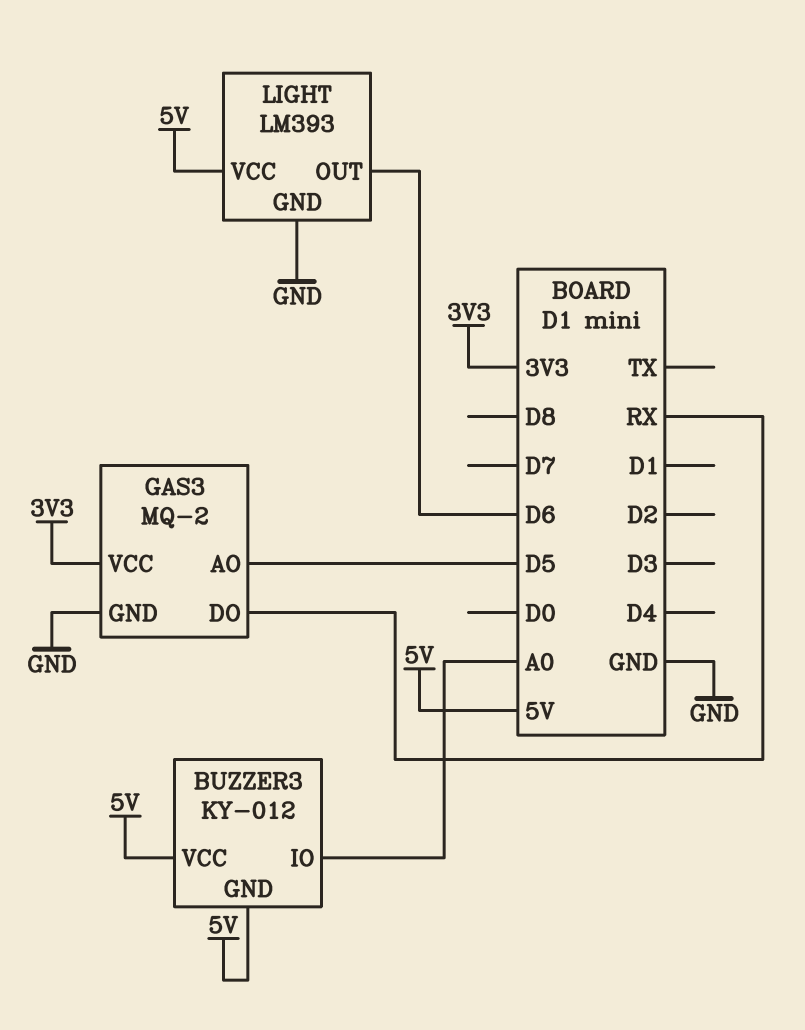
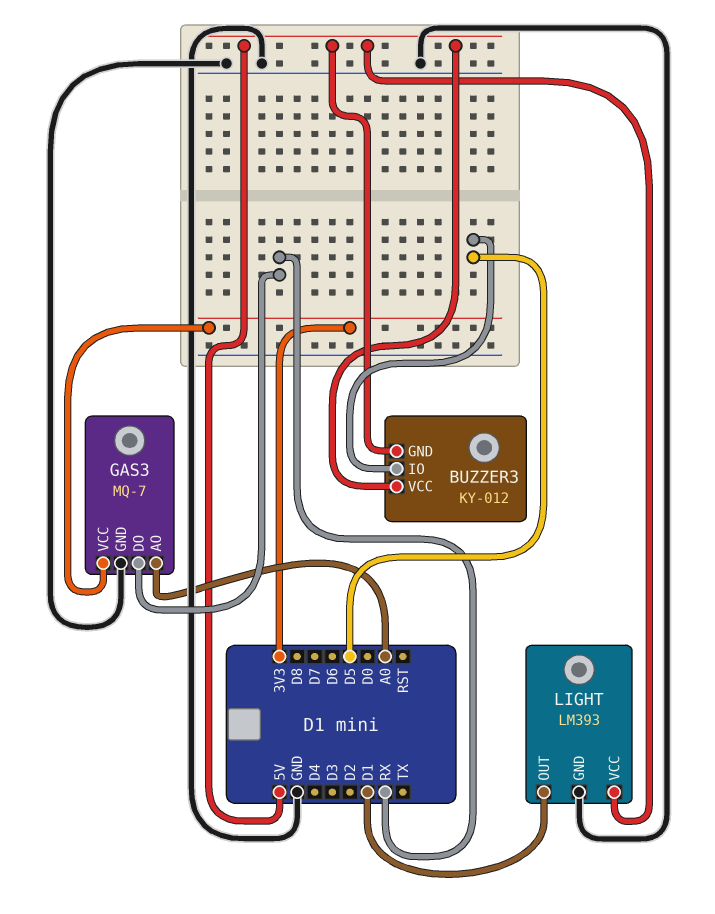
BUZZER3 pin IO: A0 -> D5
GAS3: MQ-2 -> MQ-7
GAS3 pin AO: D5 -> A0
LIGHT pin OUT: D6 -> D1

